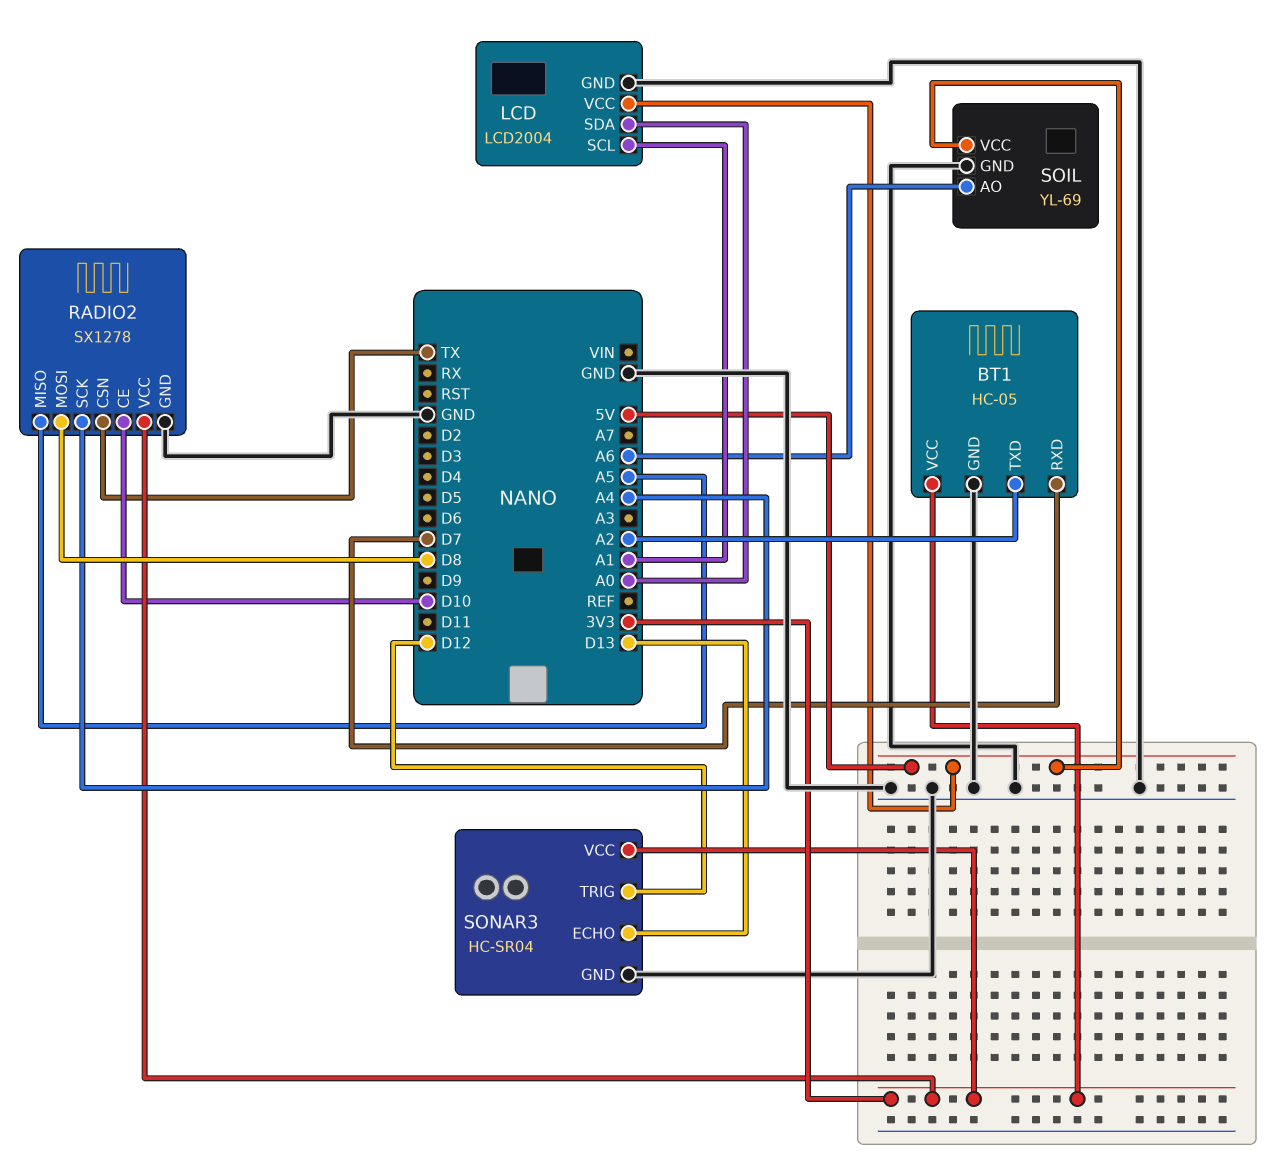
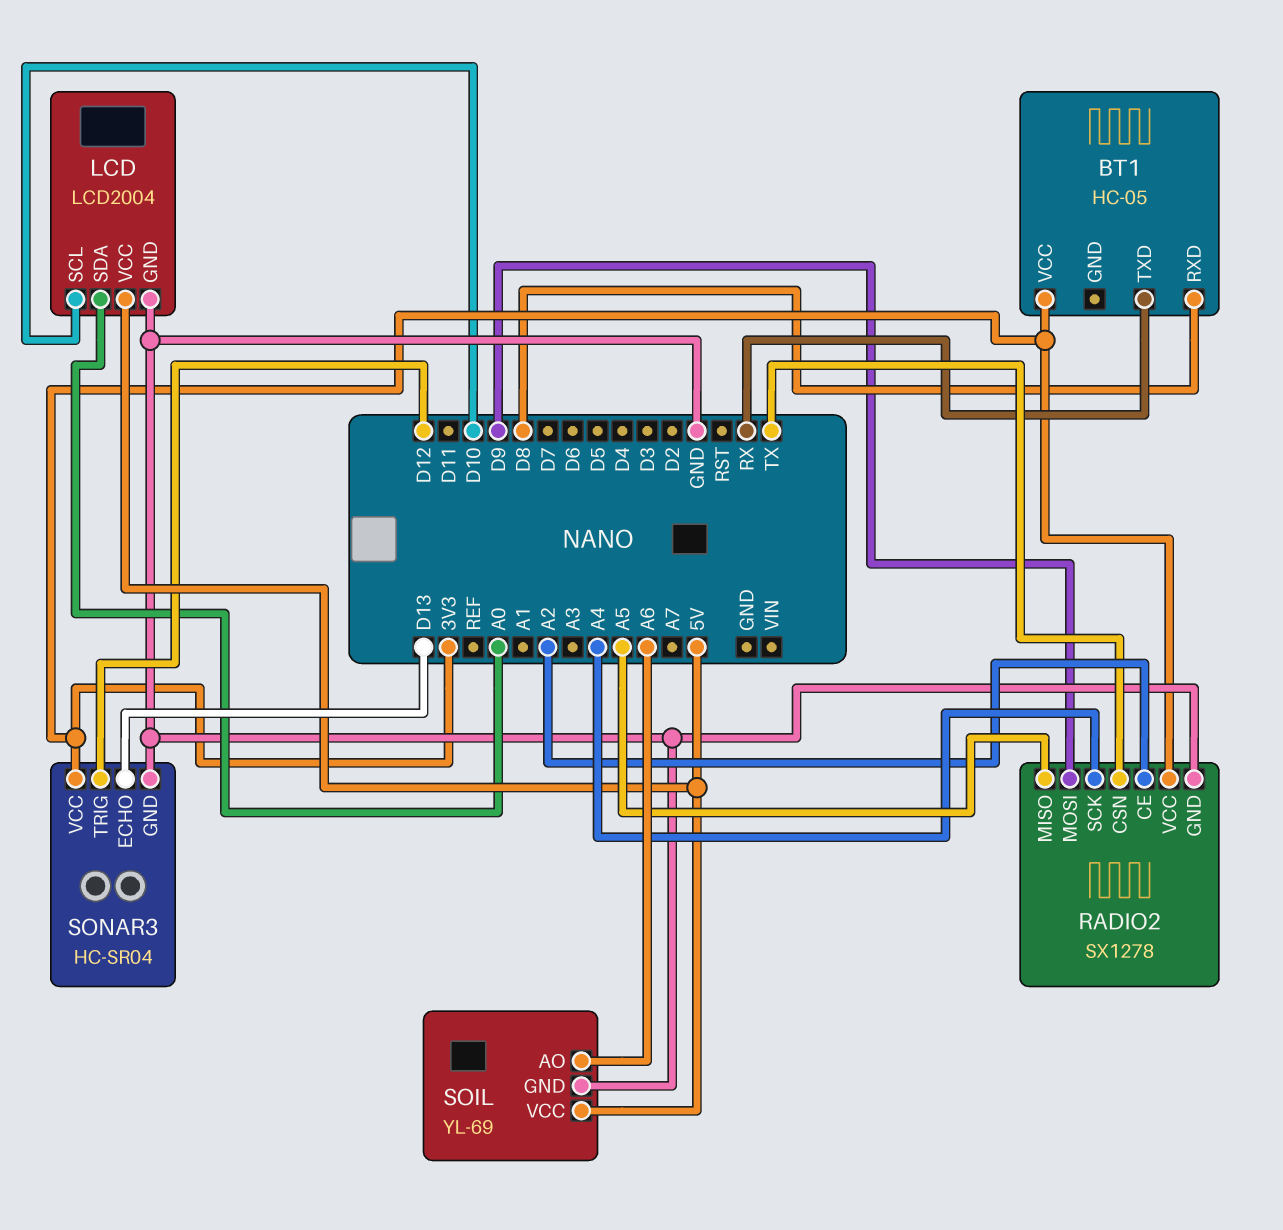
BT1 pin GND: GND -> none
BT1 pin RXD: D7 -> D8
BT1 pin TXD: A2 -> RX
LCD pin SCL: A1 -> D10
RADIO2 pin CE: D10 -> A2
RADIO2 pin MOSI: D8 -> D9

